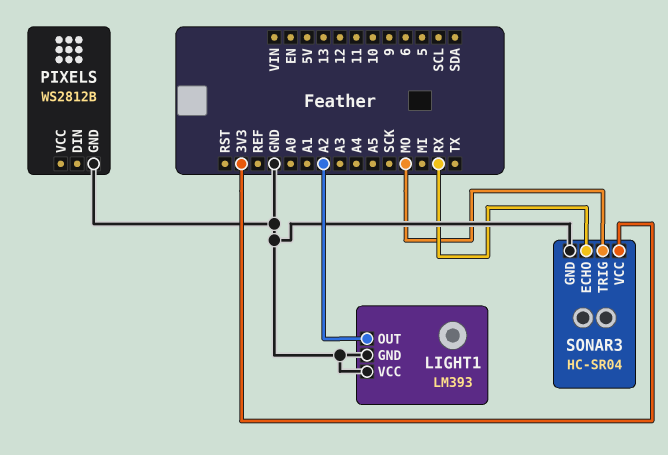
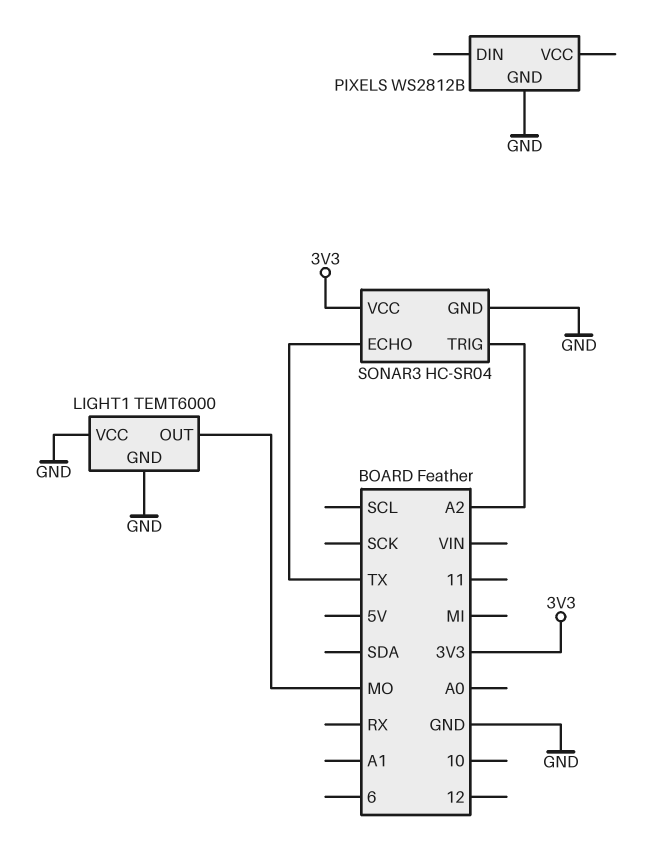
LIGHT1: LM393 -> TEMT6000
LIGHT1 pin OUT: A2 -> MO
SONAR3 pin ECHO: RX -> TX
SONAR3 pin TRIG: MO -> A2

